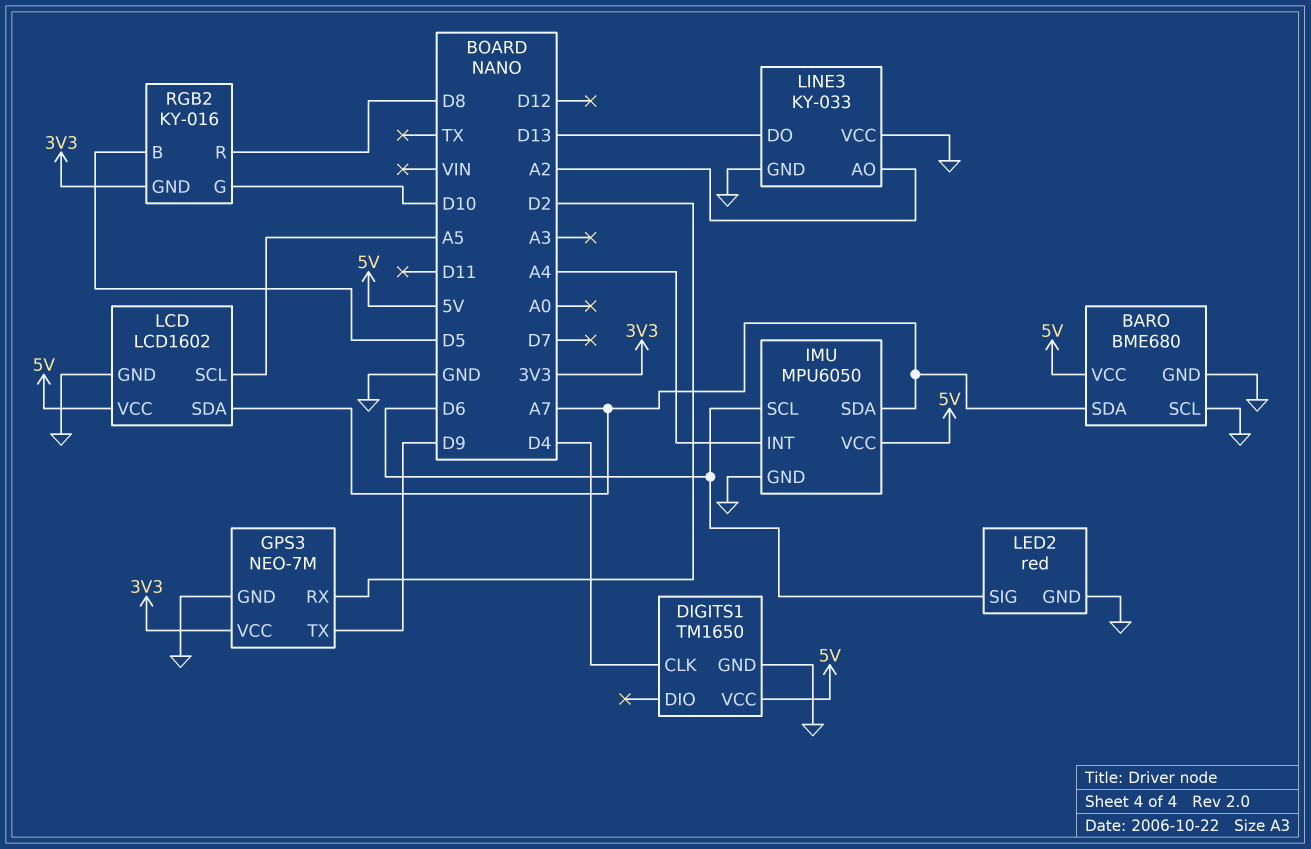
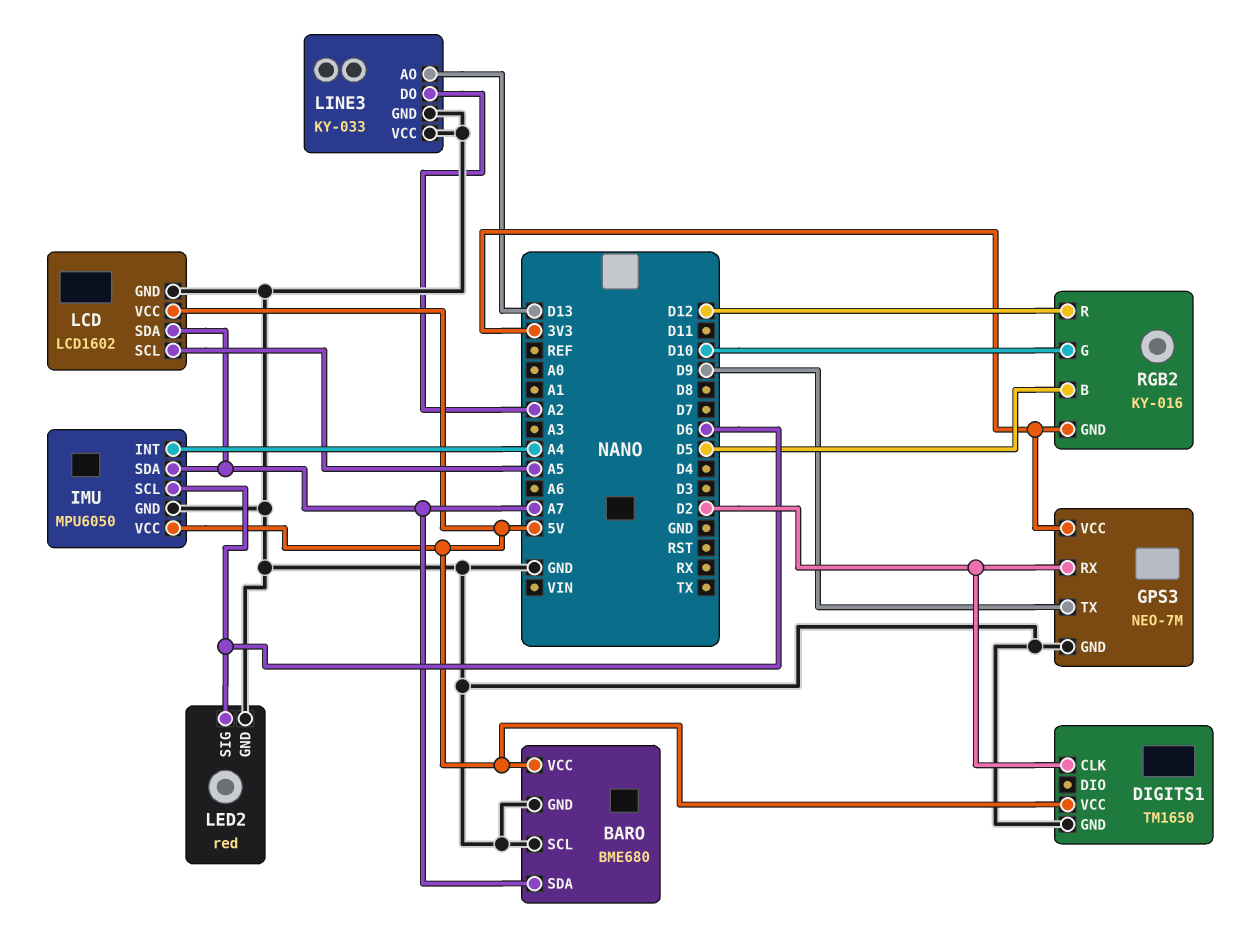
DIGITS1 pin CLK: D4 -> D2
LINE3 pin AO: A2 -> D13
LINE3 pin DO: D13 -> A2
RGB2 pin R: D8 -> D12

